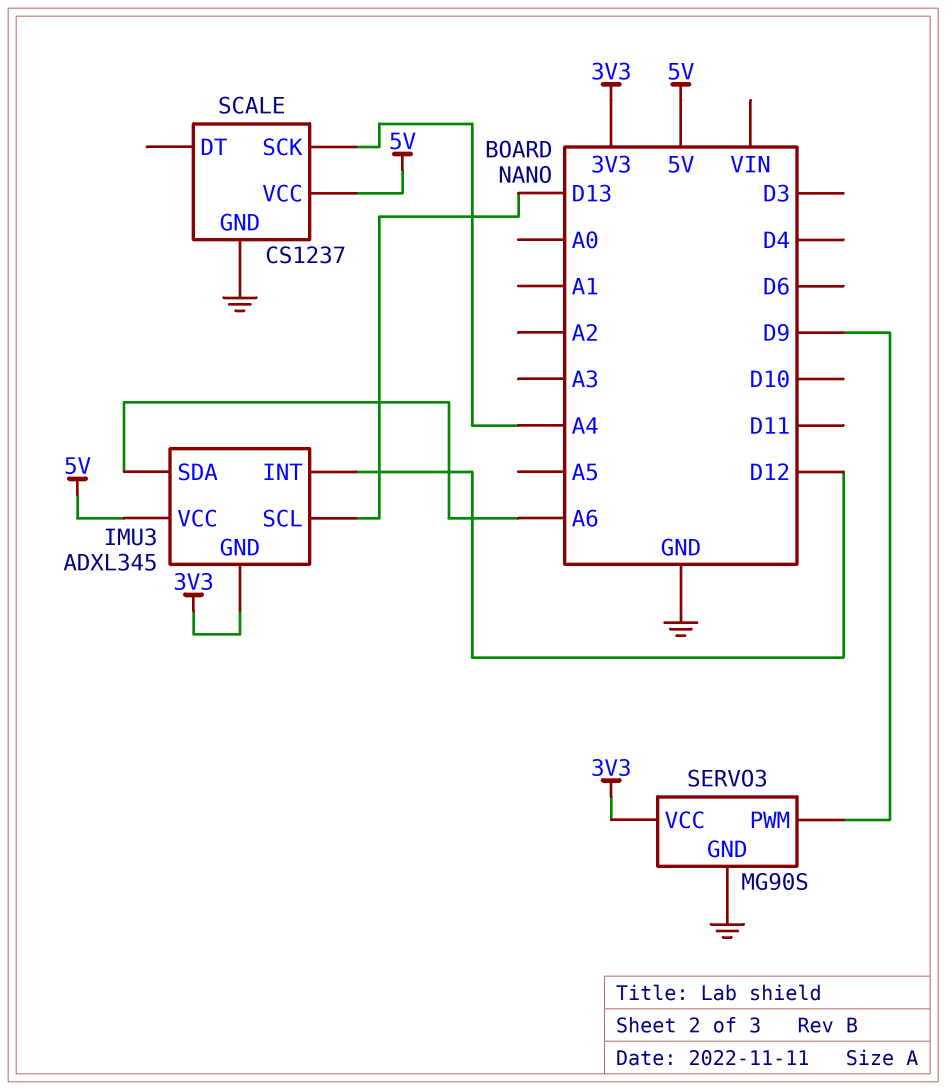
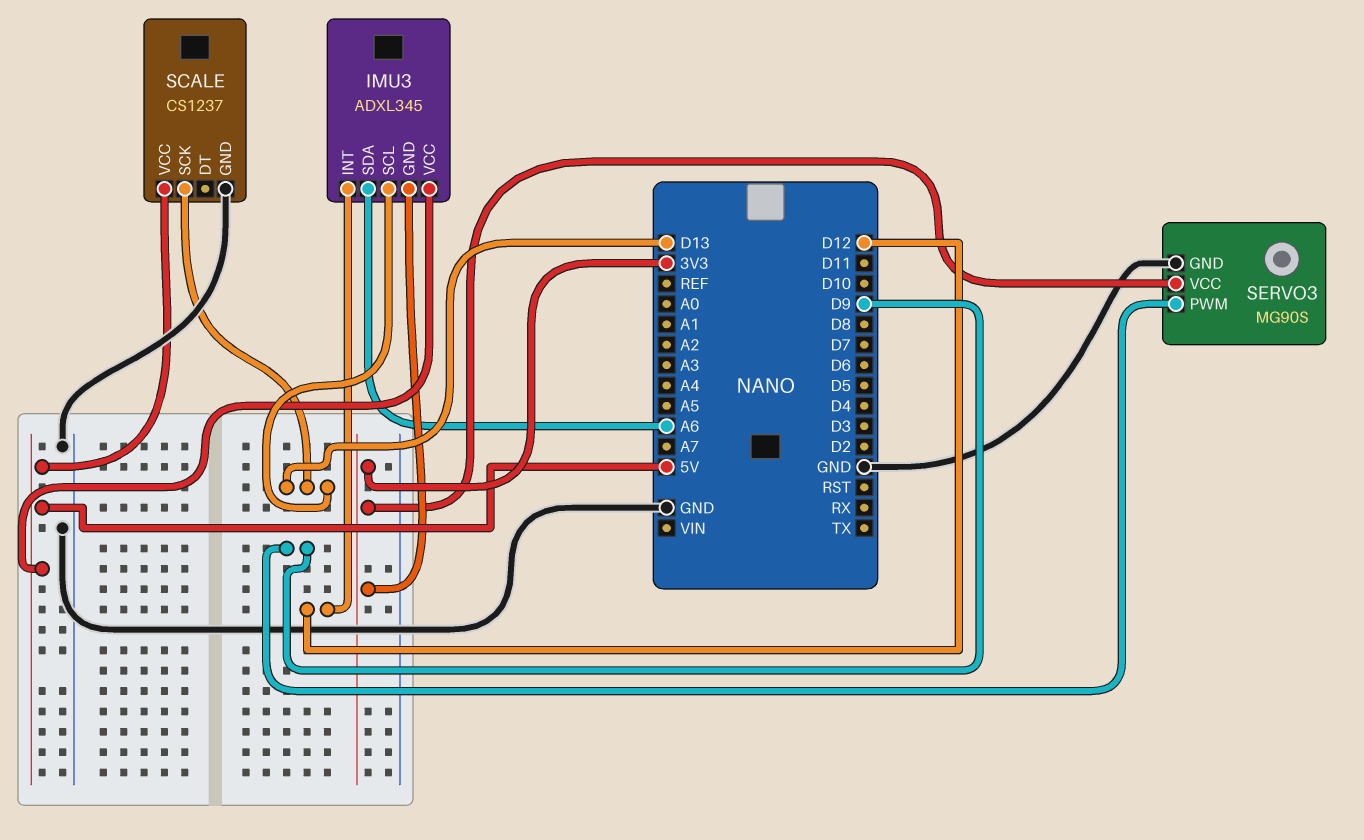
SCALE pin SCK: A4 -> D13

